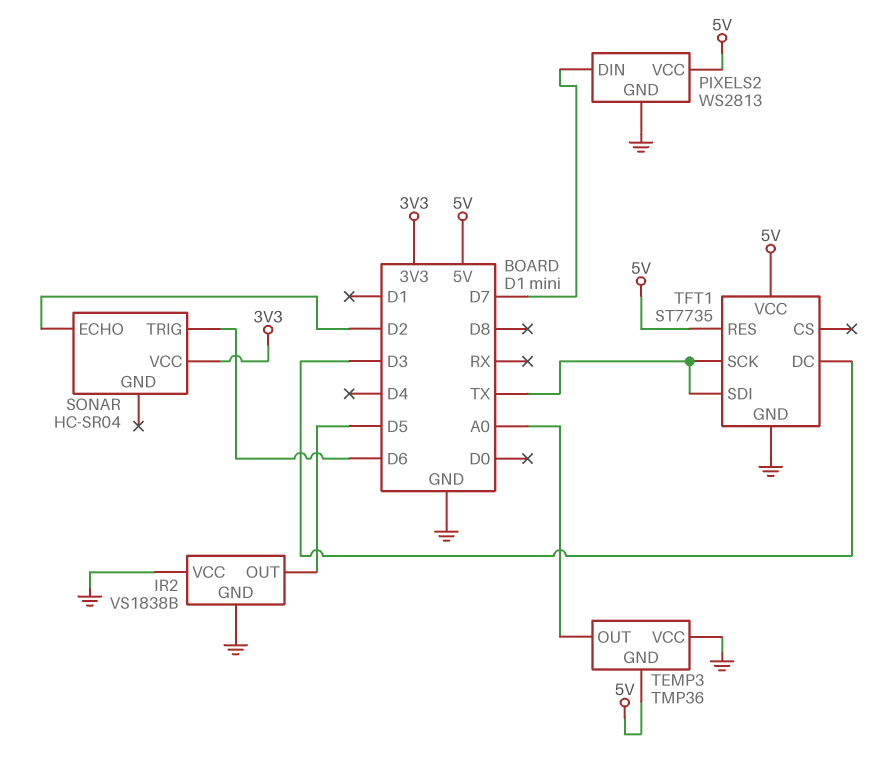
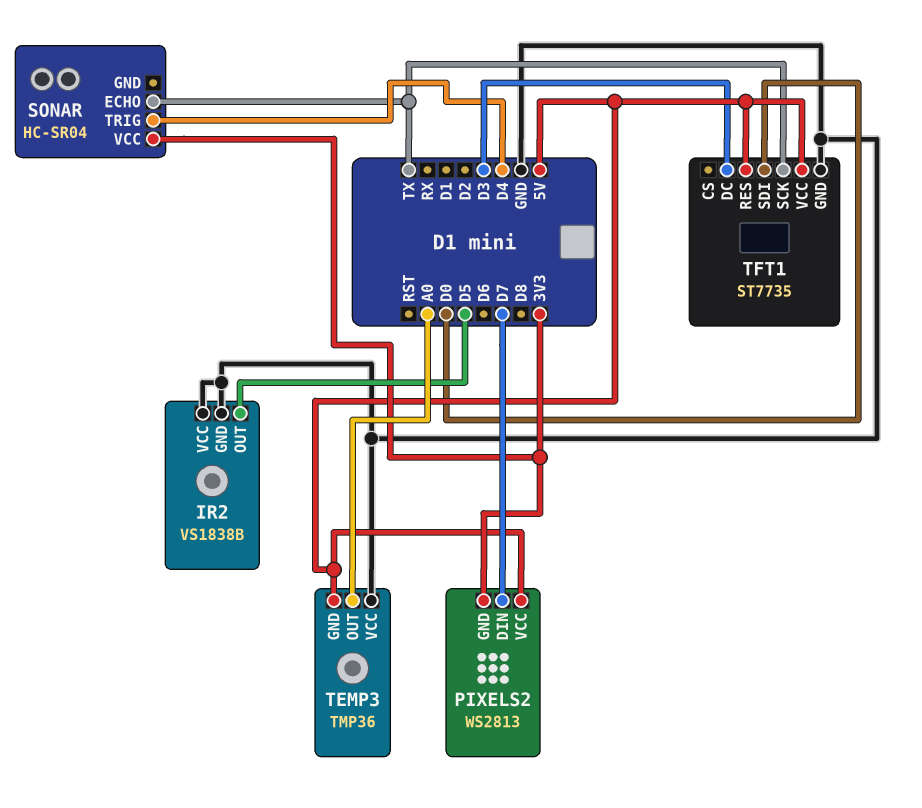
PIXELS2 pin GND: GND -> 3V3
SONAR pin ECHO: D2 -> TX
SONAR pin TRIG: D6 -> D4
TFT1 pin SDI: TX -> D0

